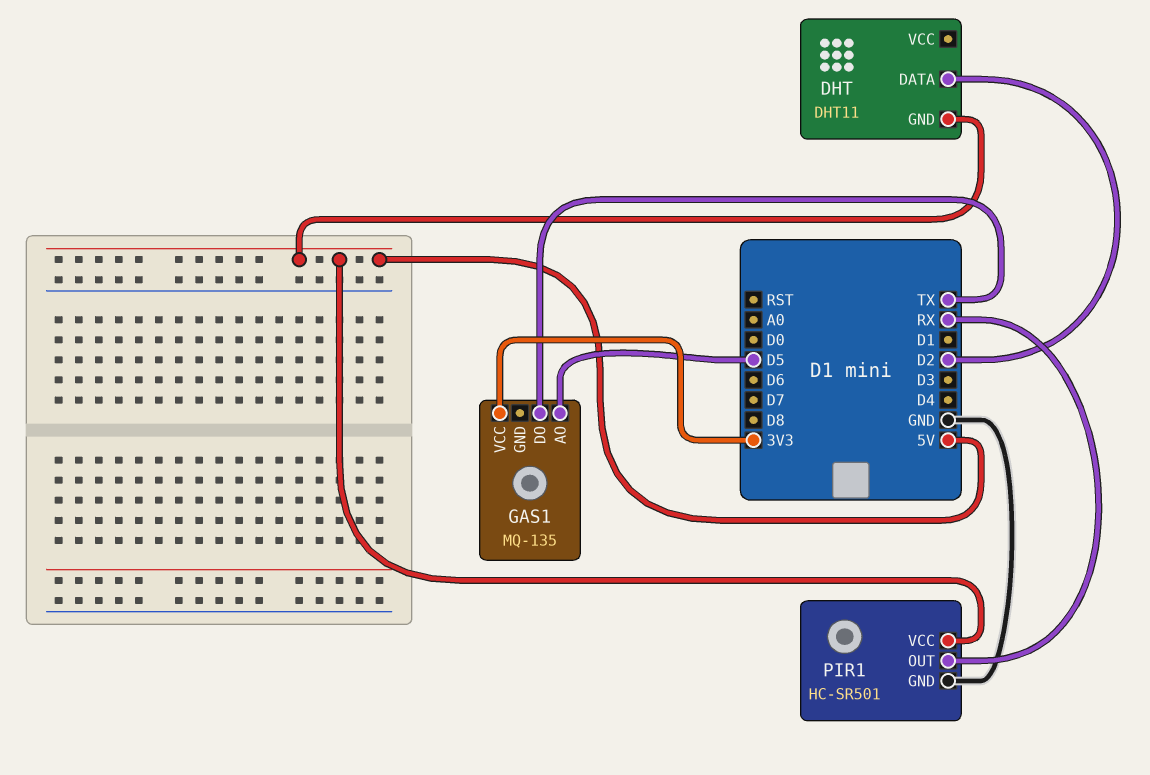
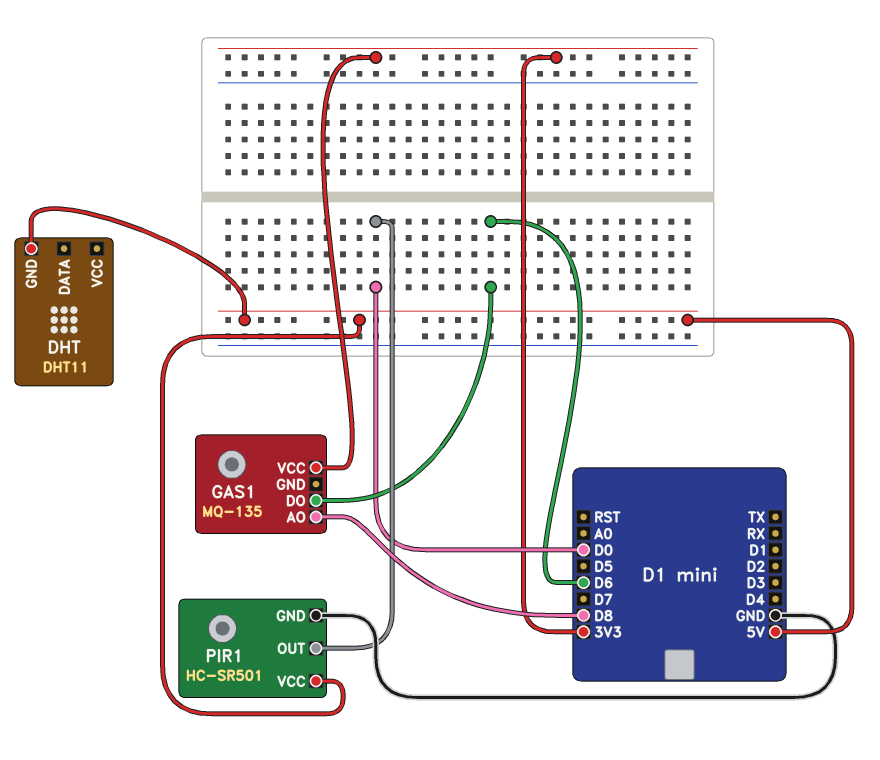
DHT pin DATA: D2 -> none
GAS1 pin AO: D5 -> D8
GAS1 pin DO: TX -> D6
PIR1 pin OUT: RX -> D0

